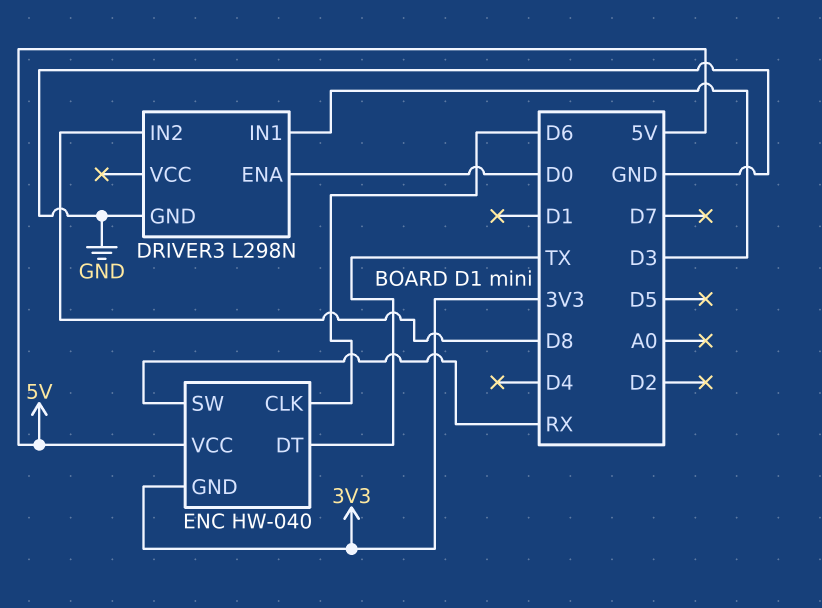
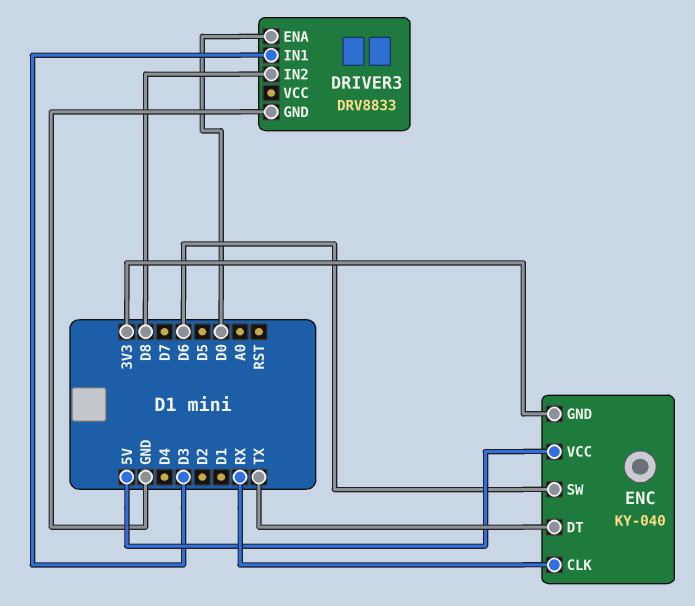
DRIVER3: L298N -> DRV8833
ENC: HW-040 -> KY-040
ENC pin CLK: D6 -> RX
ENC pin SW: RX -> D6

